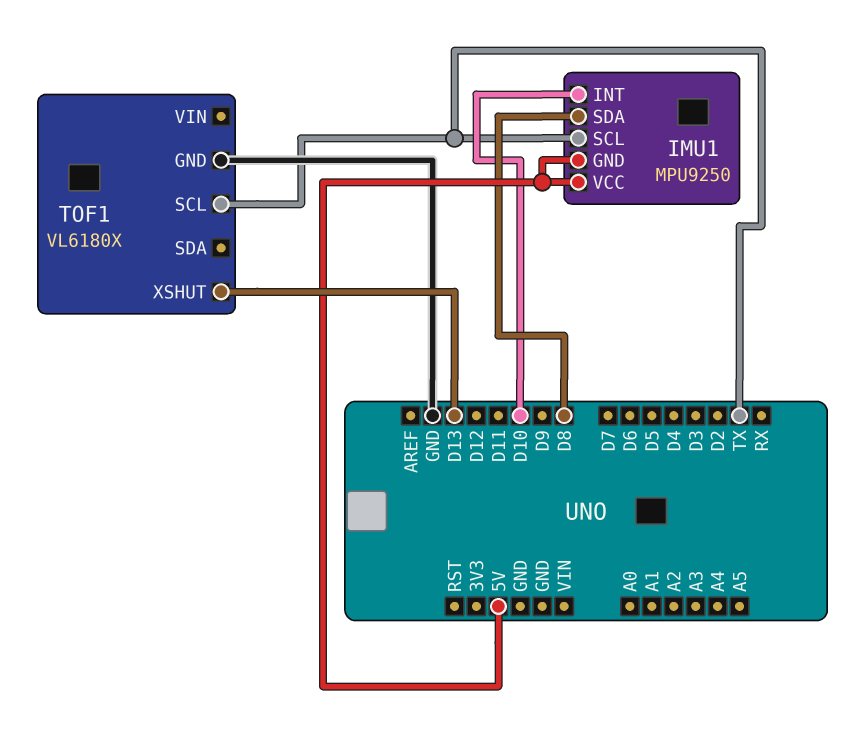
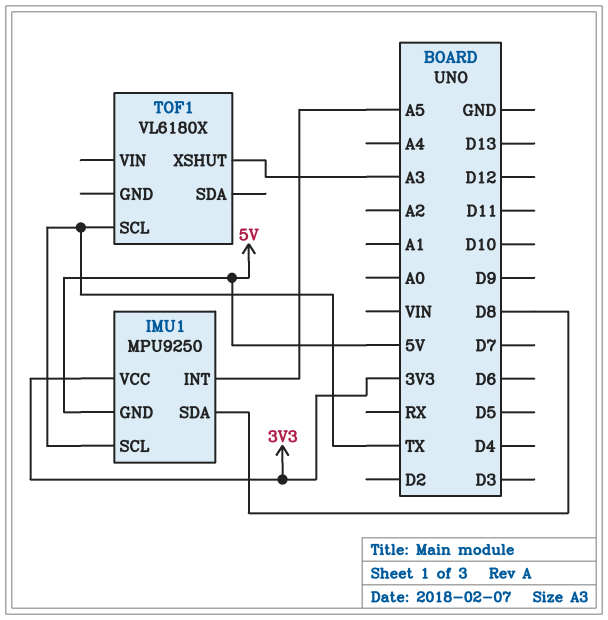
IMU1 pin INT: D10 -> A5
IMU1 pin VCC: 5V -> 3V3
TOF1 pin GND: GND -> none
TOF1 pin XSHUT: D13 -> A3

